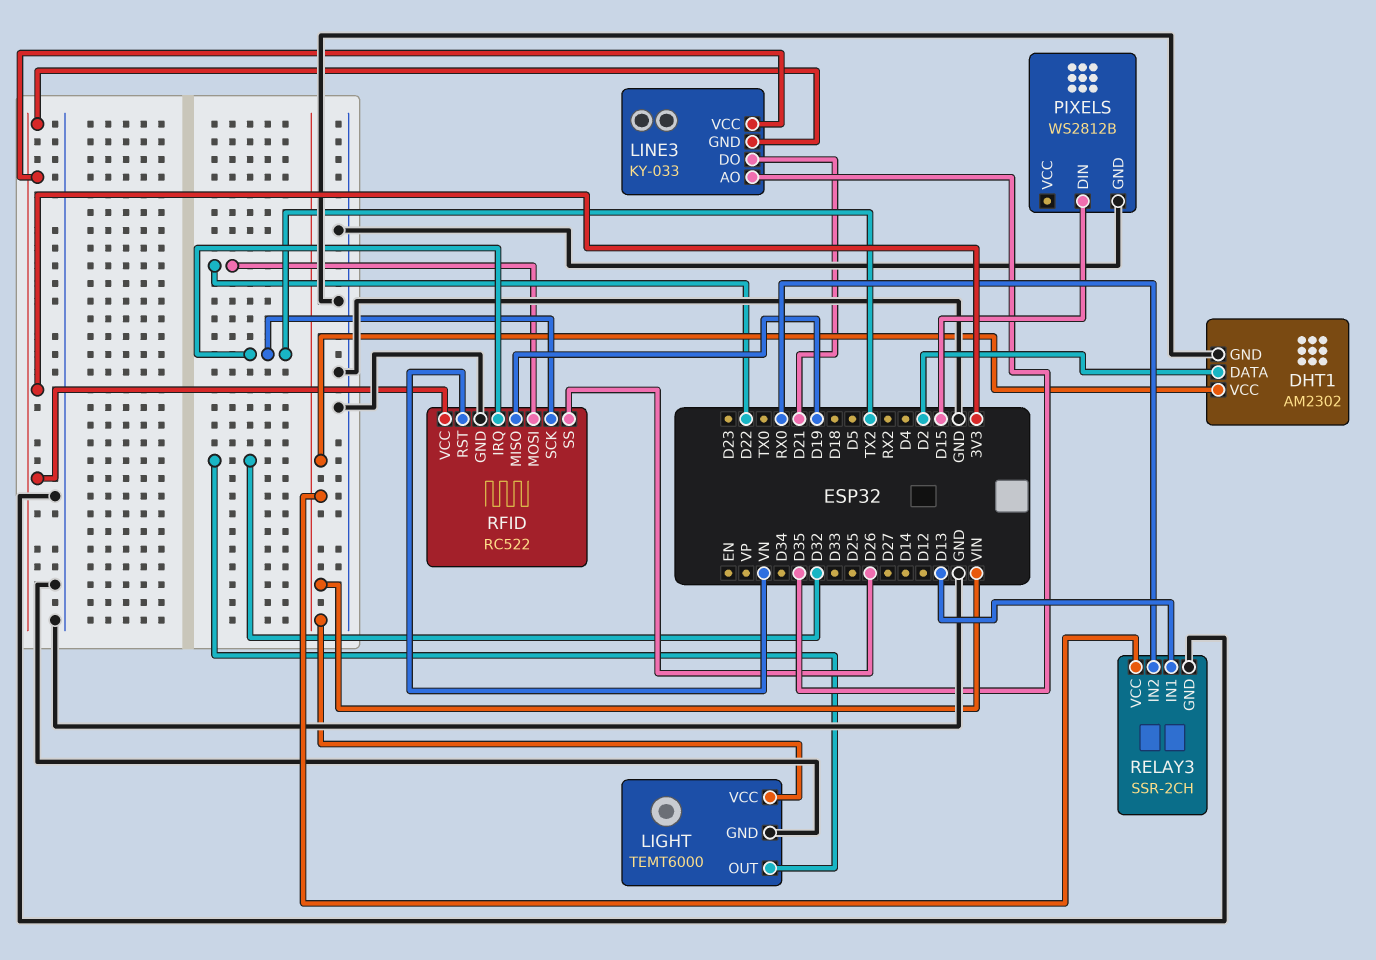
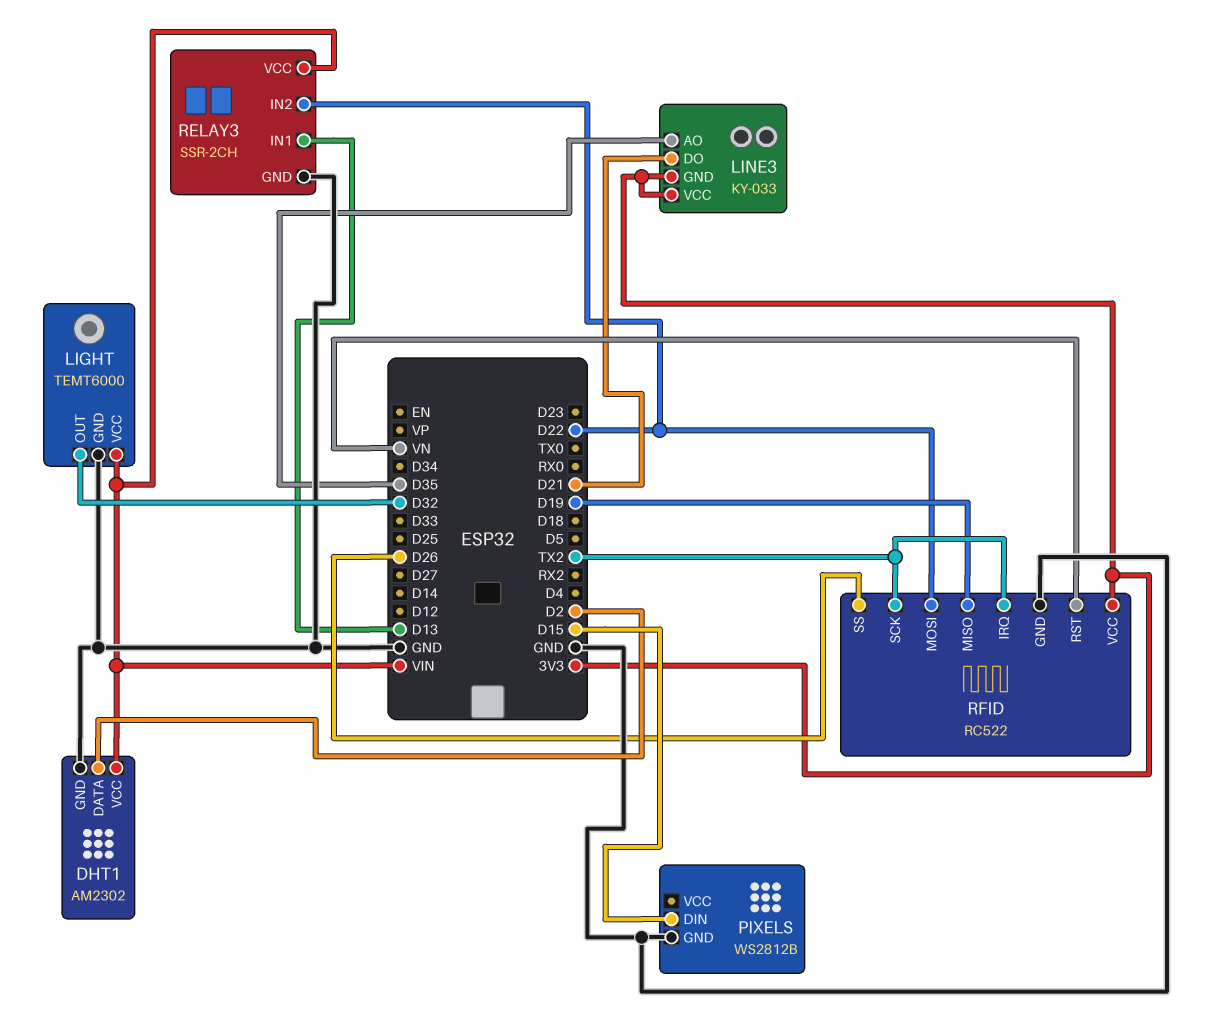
RELAY3 pin IN2: RX0 -> D22

